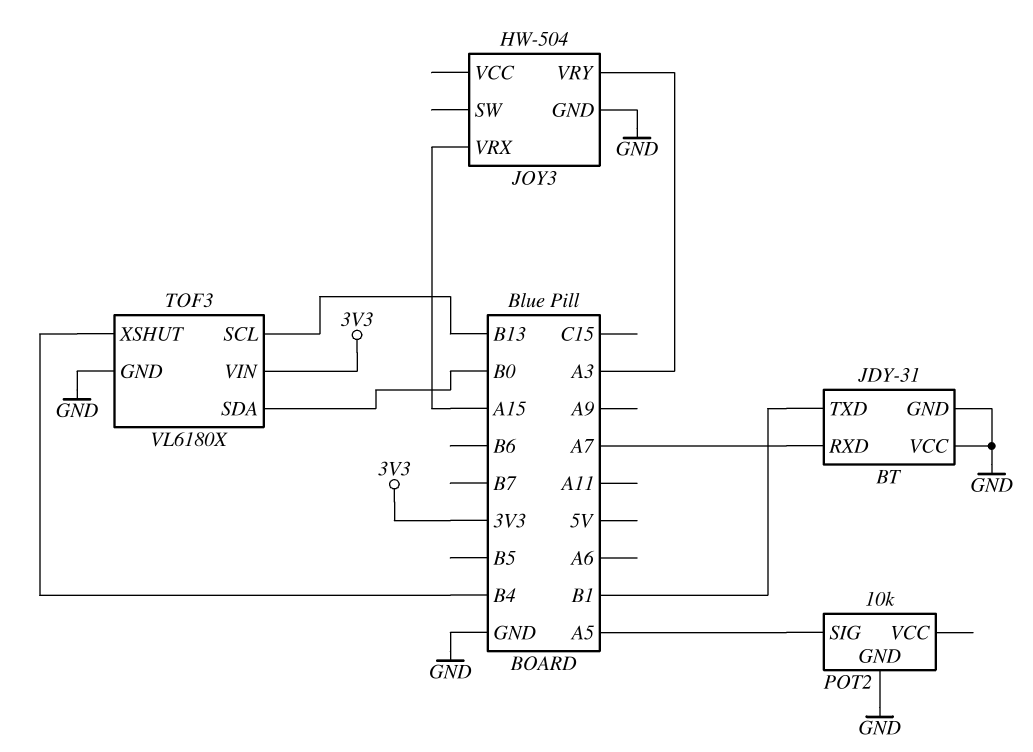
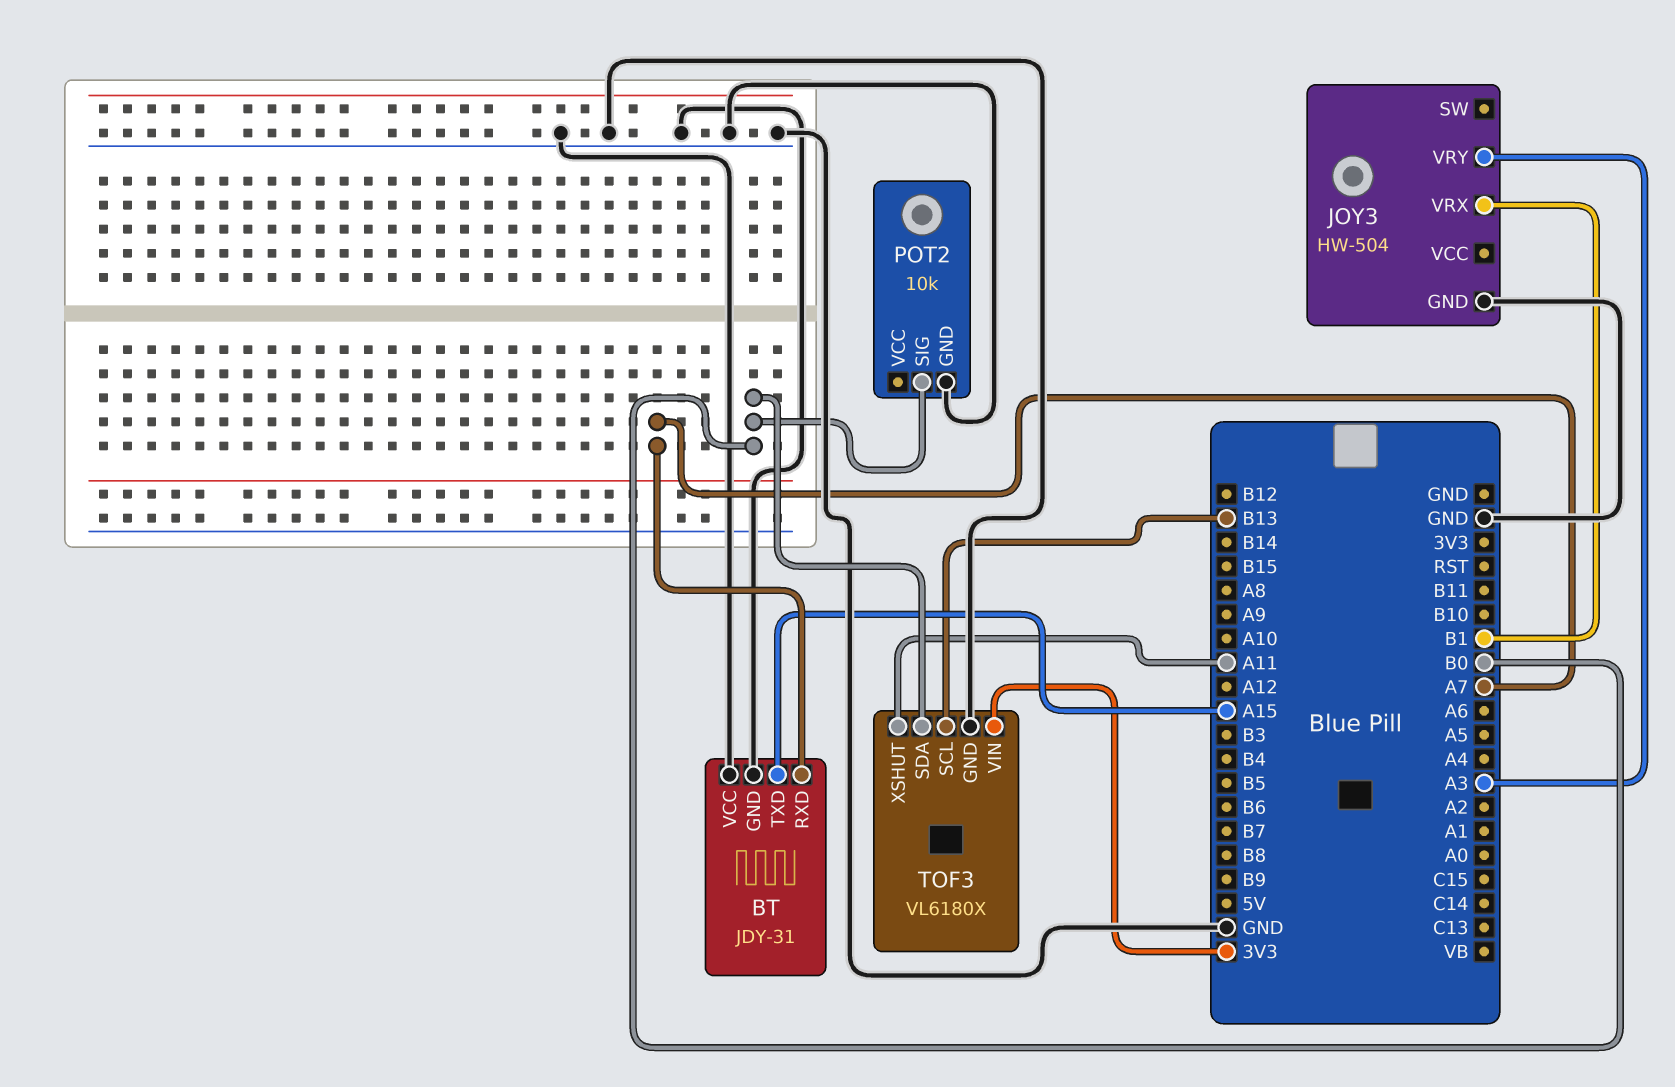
BT pin TXD: B1 -> A15
JOY3 pin VRX: A15 -> B1
POT2 pin SIG: A5 -> B0
TOF3 pin XSHUT: B4 -> A11

